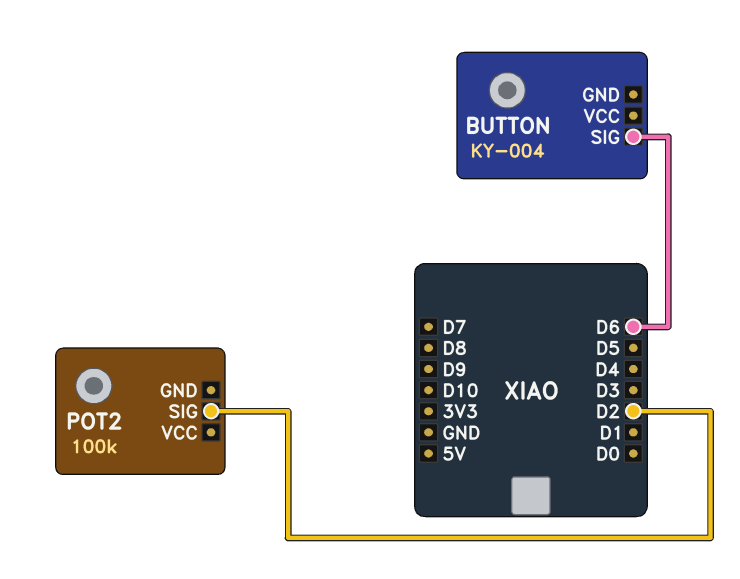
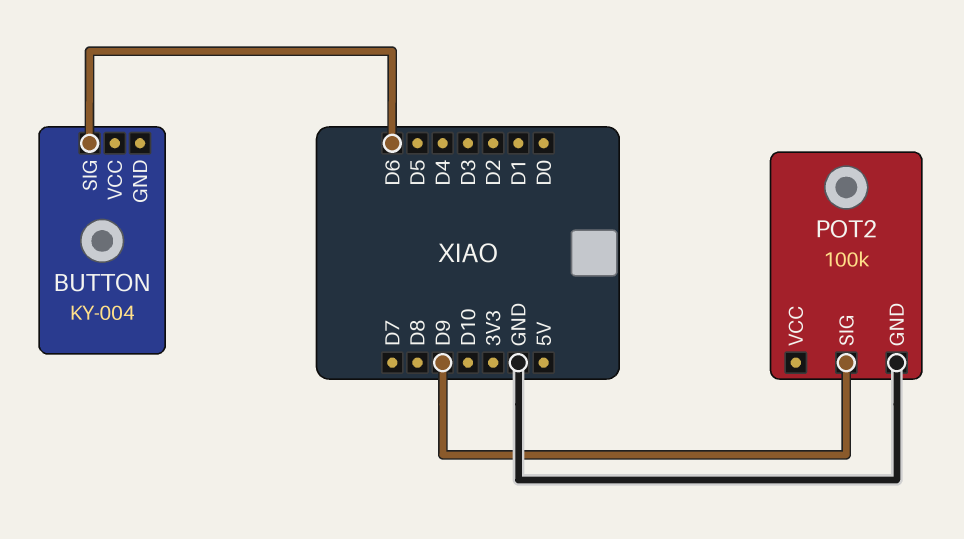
POT2 pin GND: none -> GND
POT2 pin SIG: D2 -> D9

